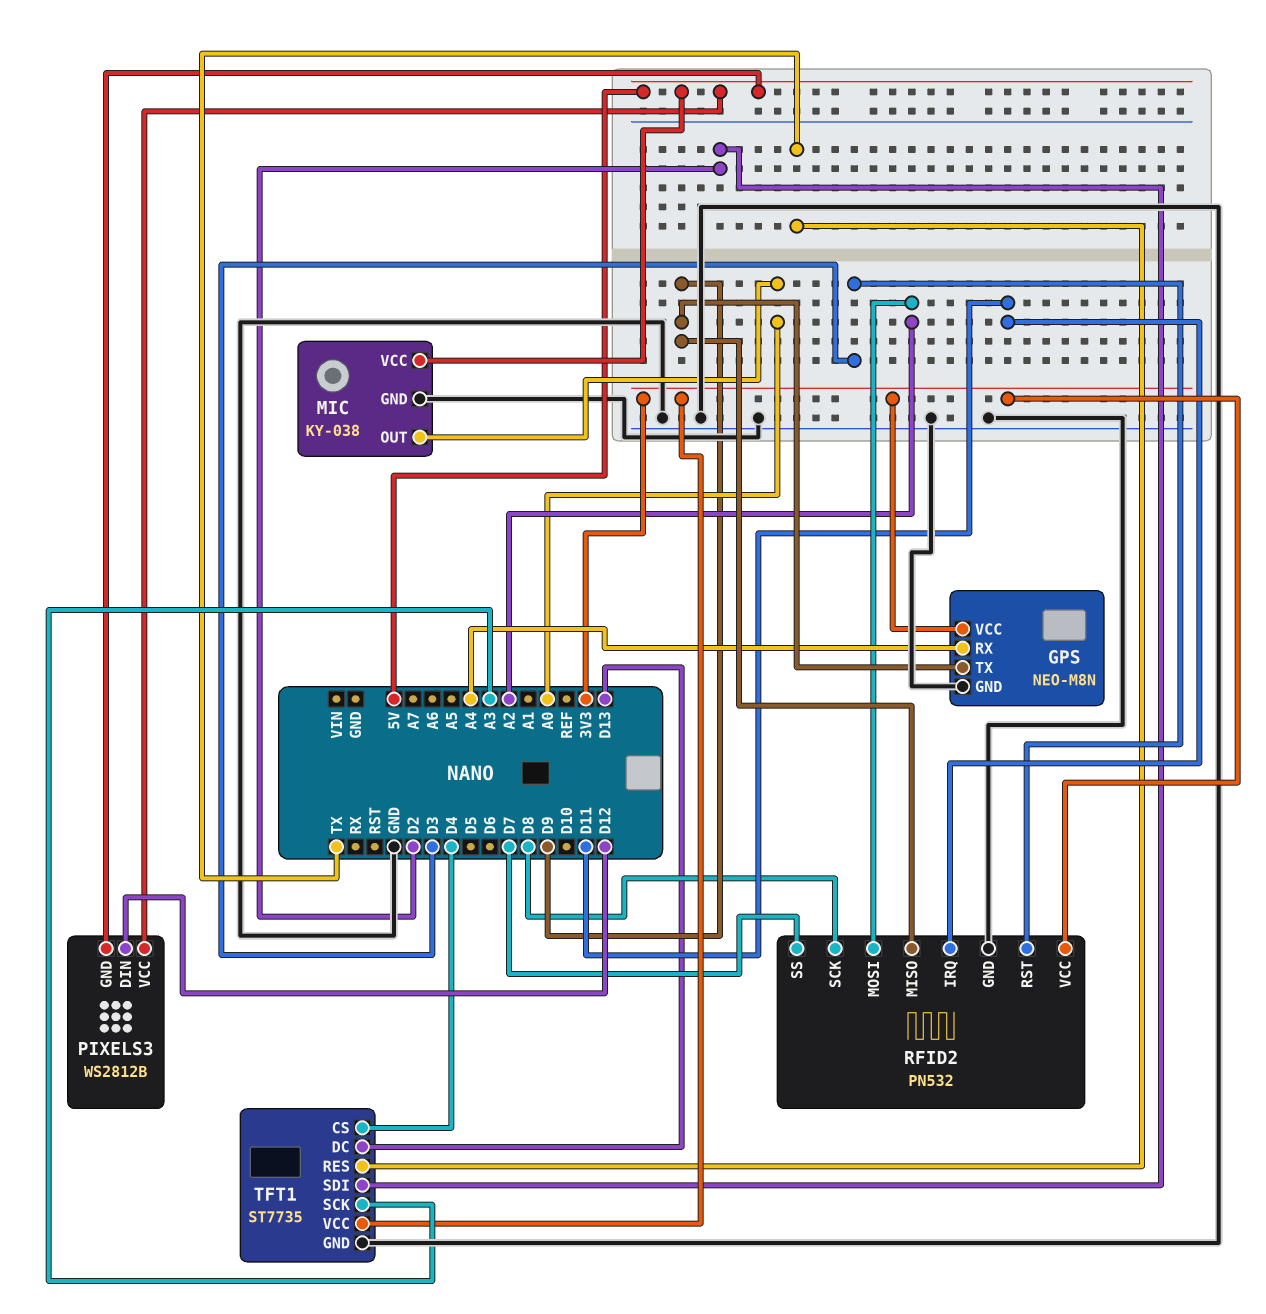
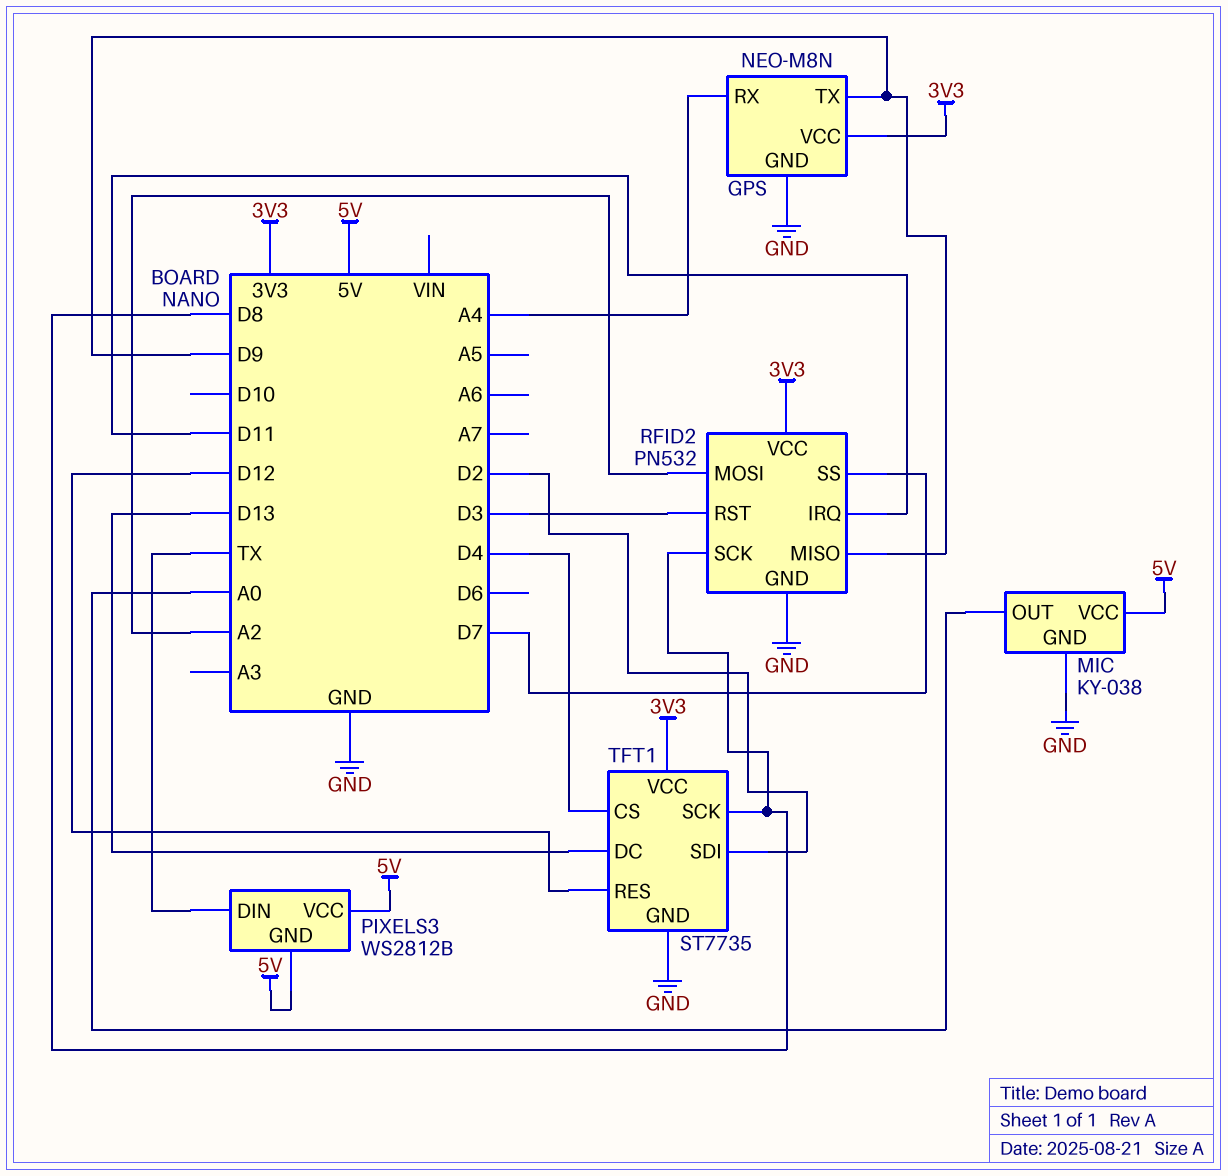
PIXELS3 pin DIN: D12 -> TX
TFT1 pin RES: TX -> D12
TFT1 pin SCK: A3 -> D8

